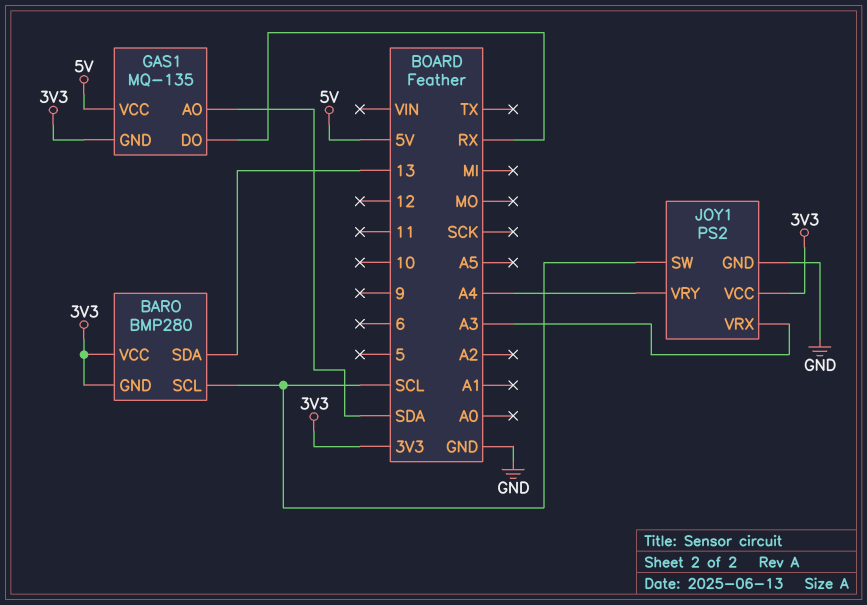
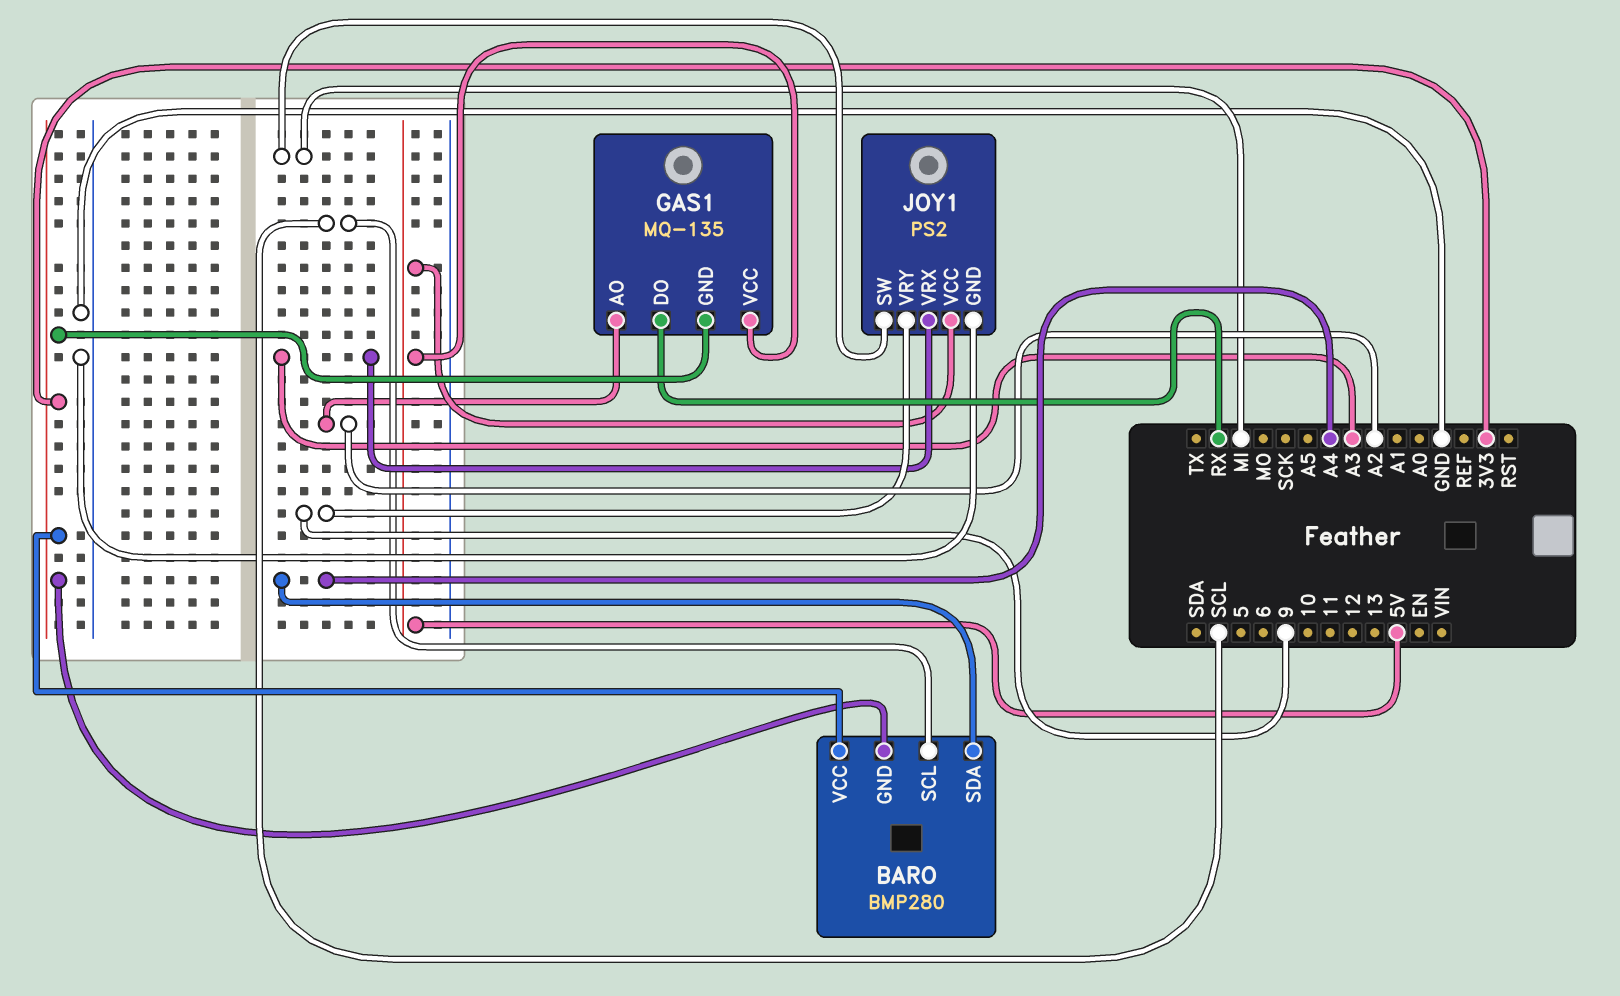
BARO pin SDA: 13 -> A4
GAS1 pin AO: SDA -> A2
JOY1 pin SW: SCL -> MI
JOY1 pin VCC: 3V3 -> 5V
JOY1 pin VRY: A4 -> 9

